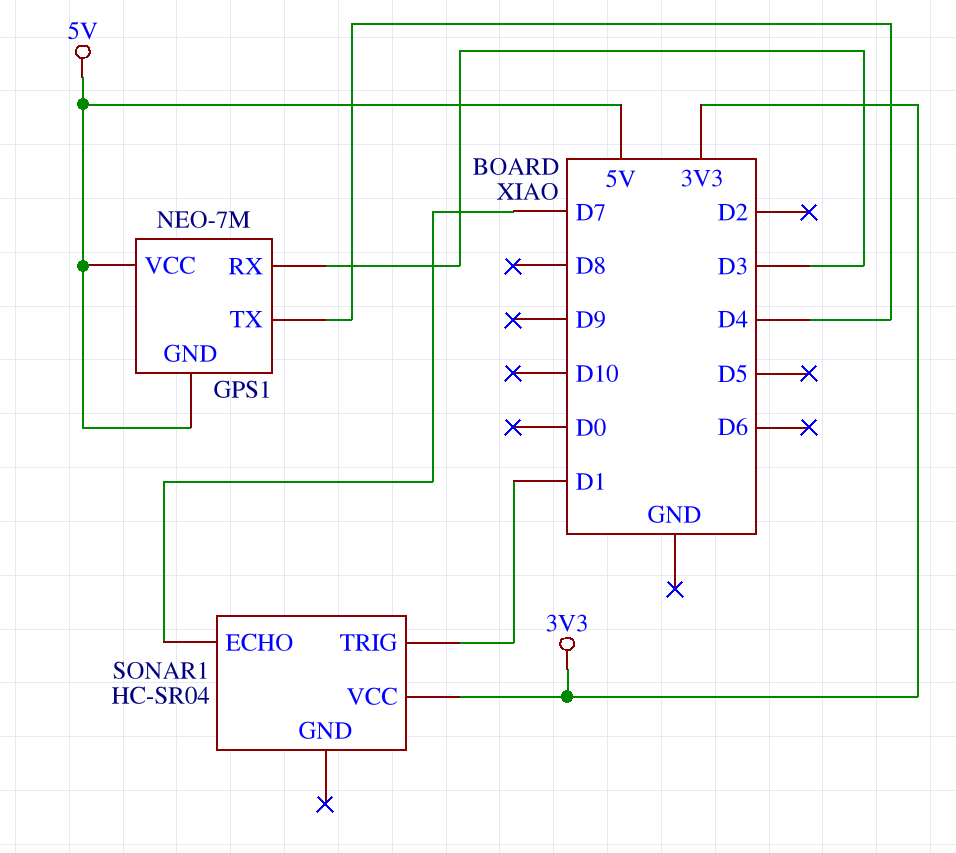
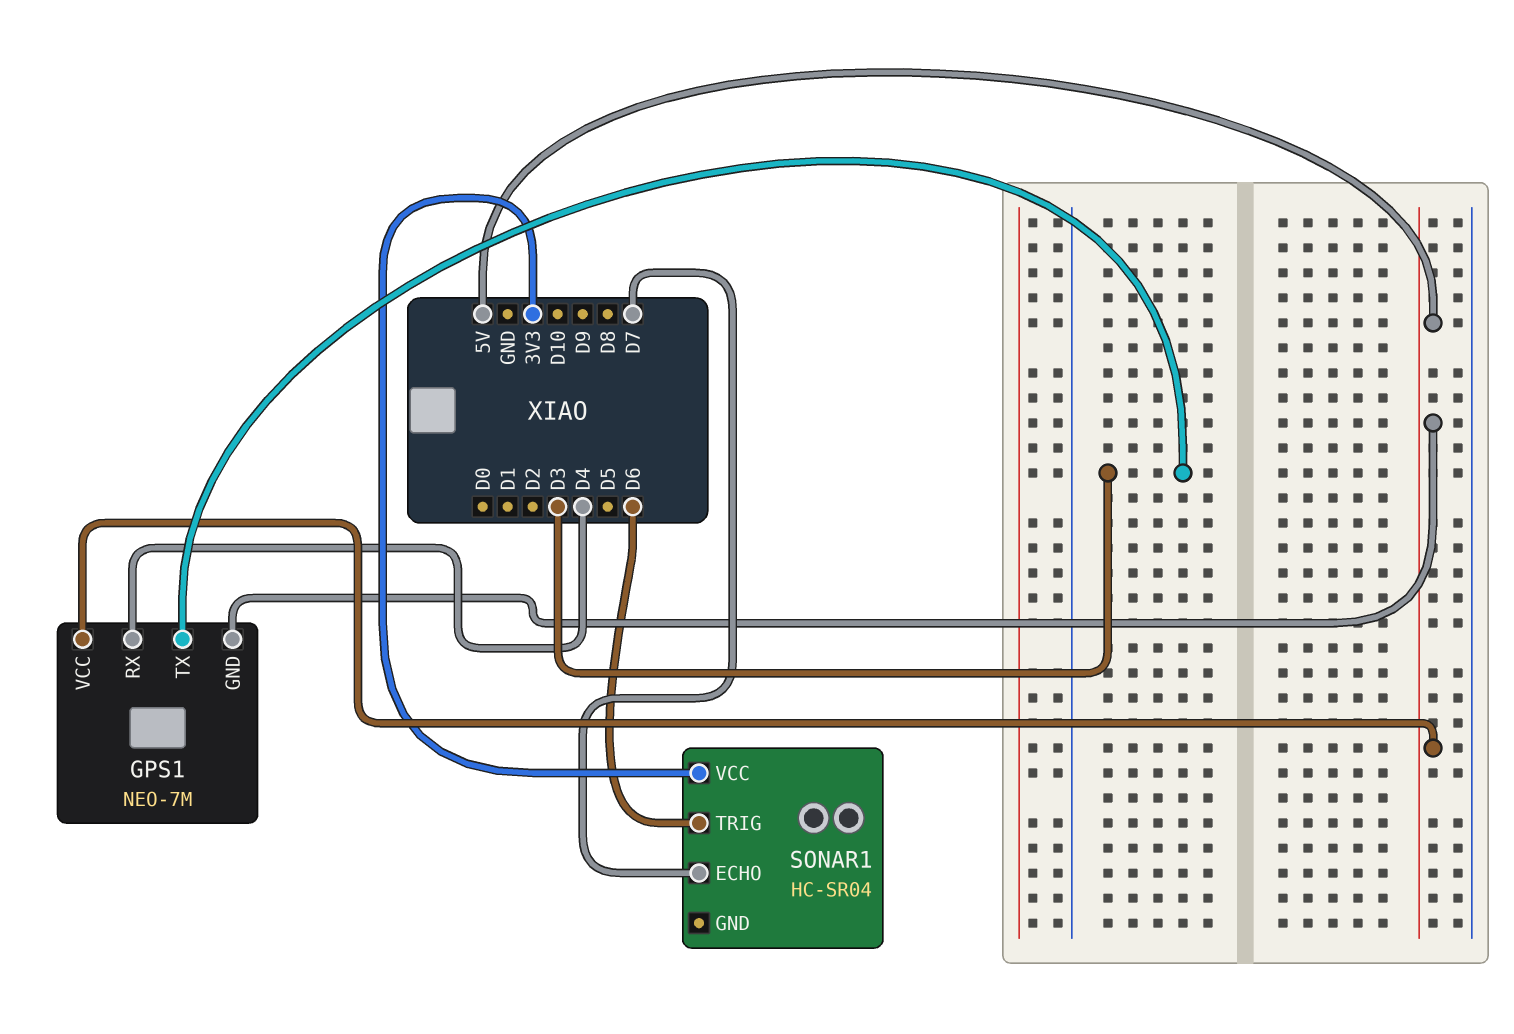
GPS1 pin RX: D3 -> D4
GPS1 pin TX: D4 -> D3
SONAR1 pin TRIG: D1 -> D6

